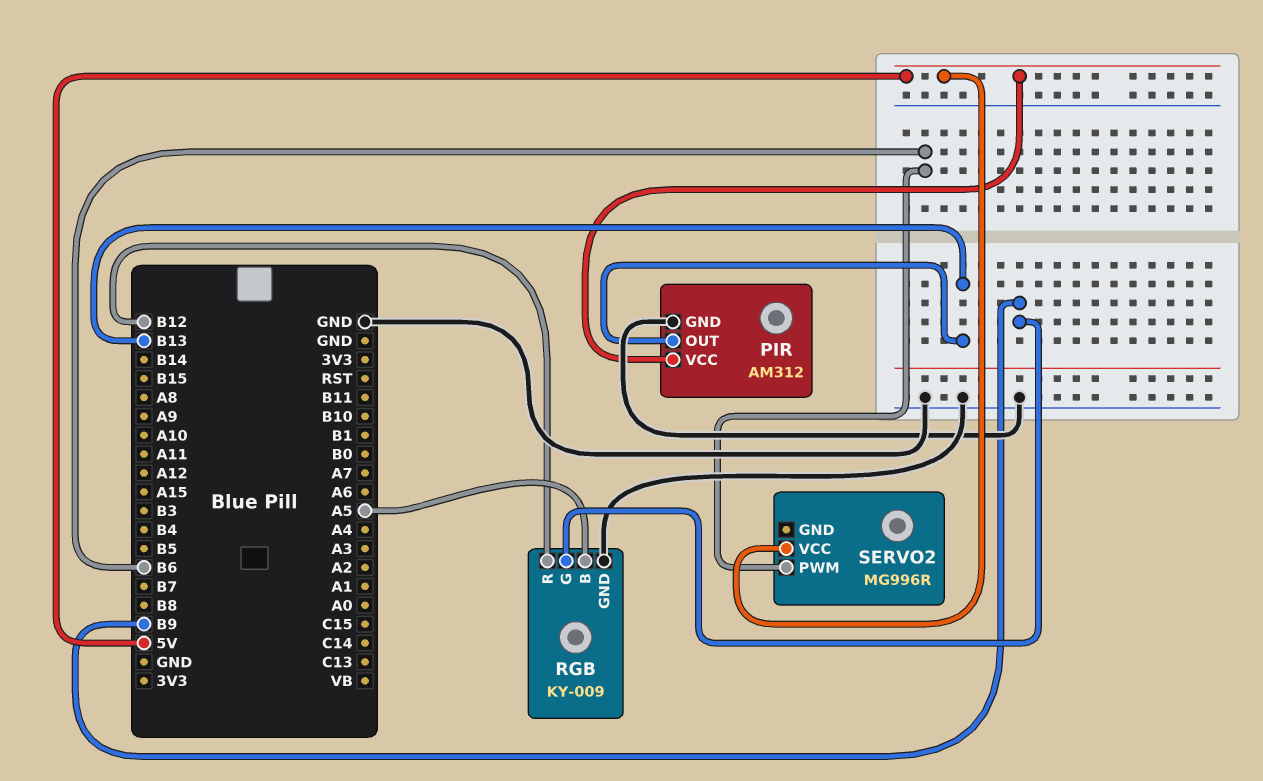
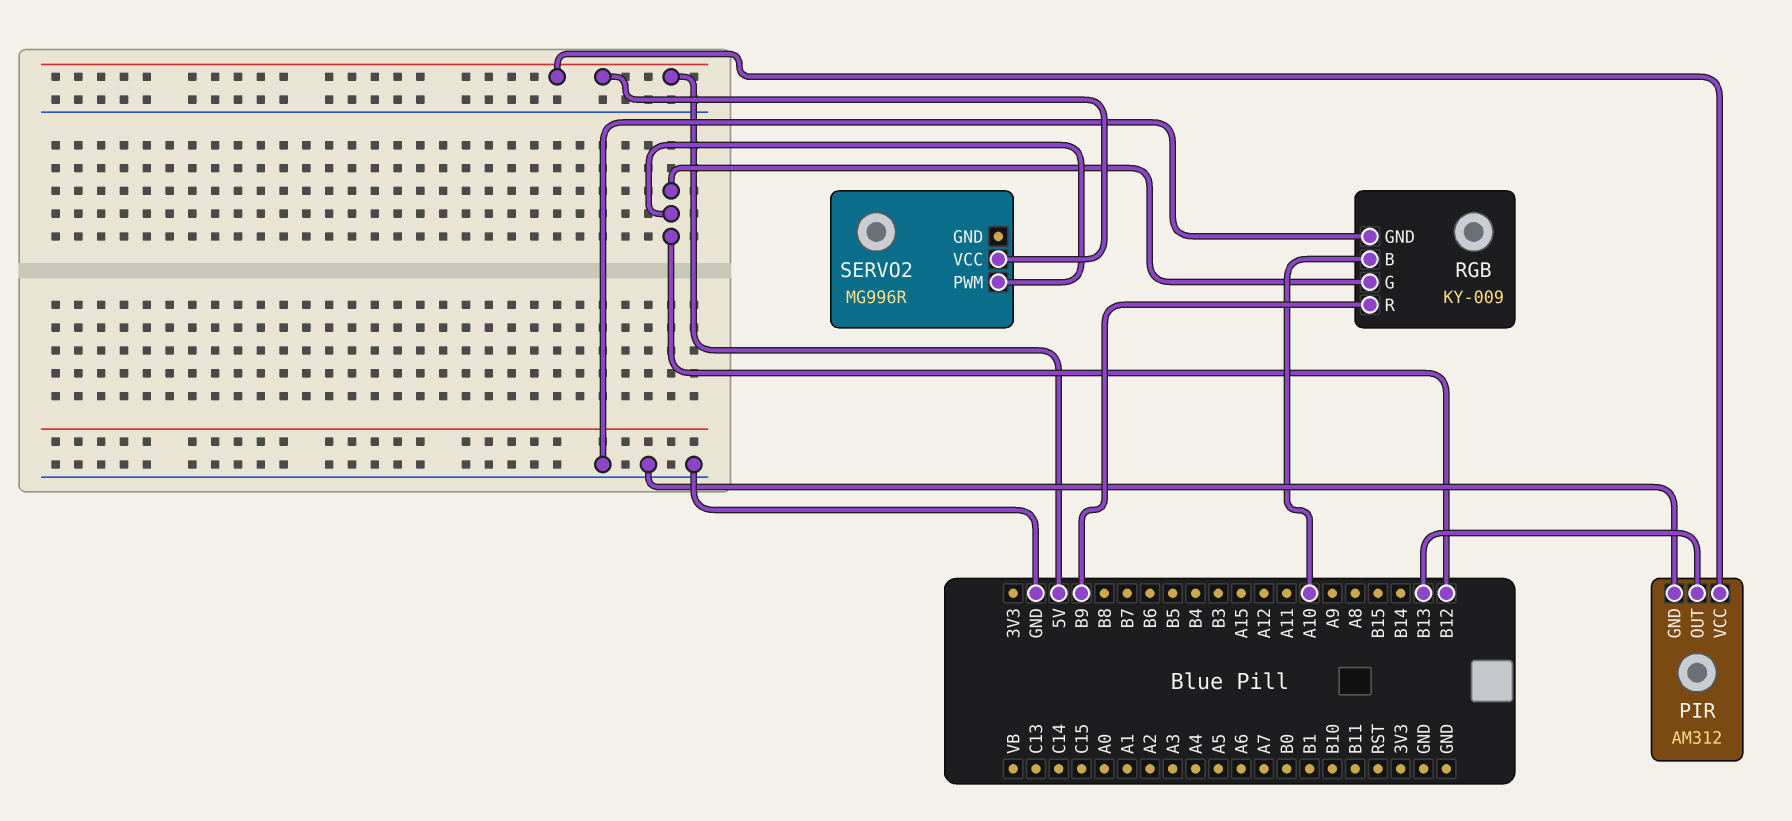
RGB pin B: A5 -> A10
RGB pin G: B9 -> B12
RGB pin R: B12 -> B9
SERVO2 pin PWM: B6 -> B12

